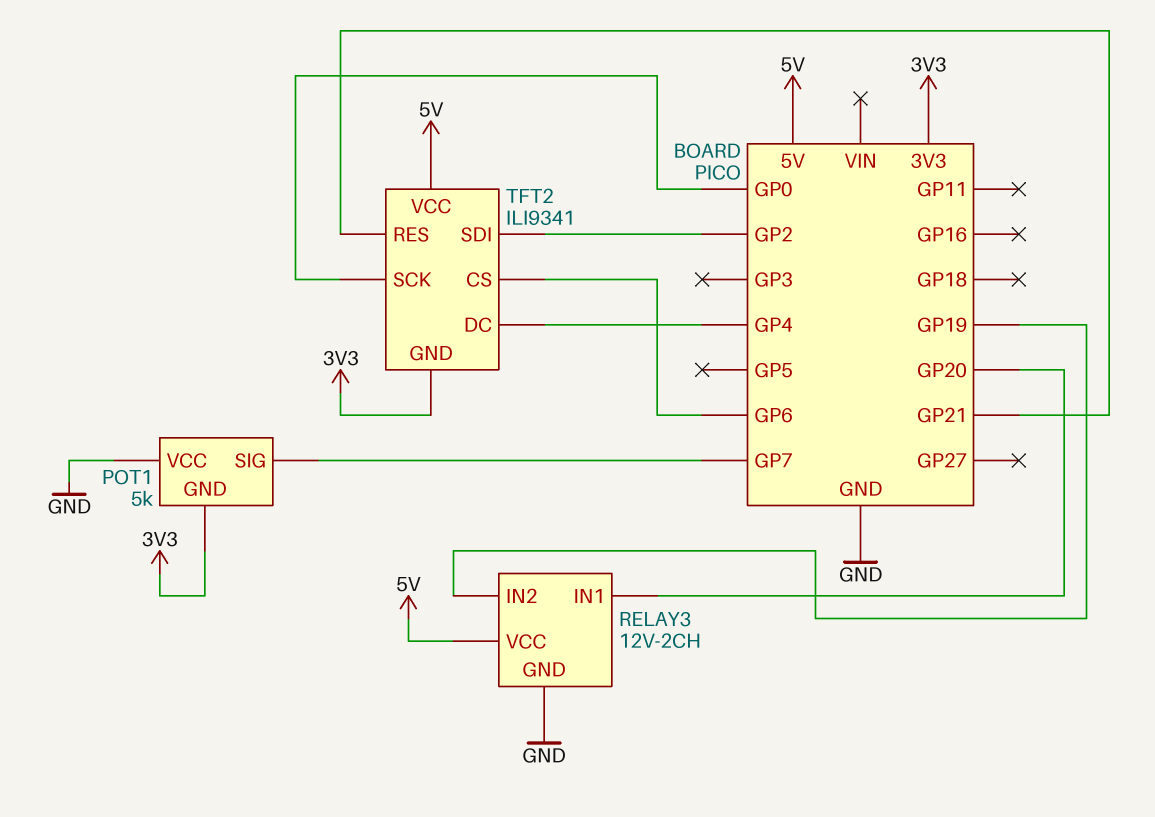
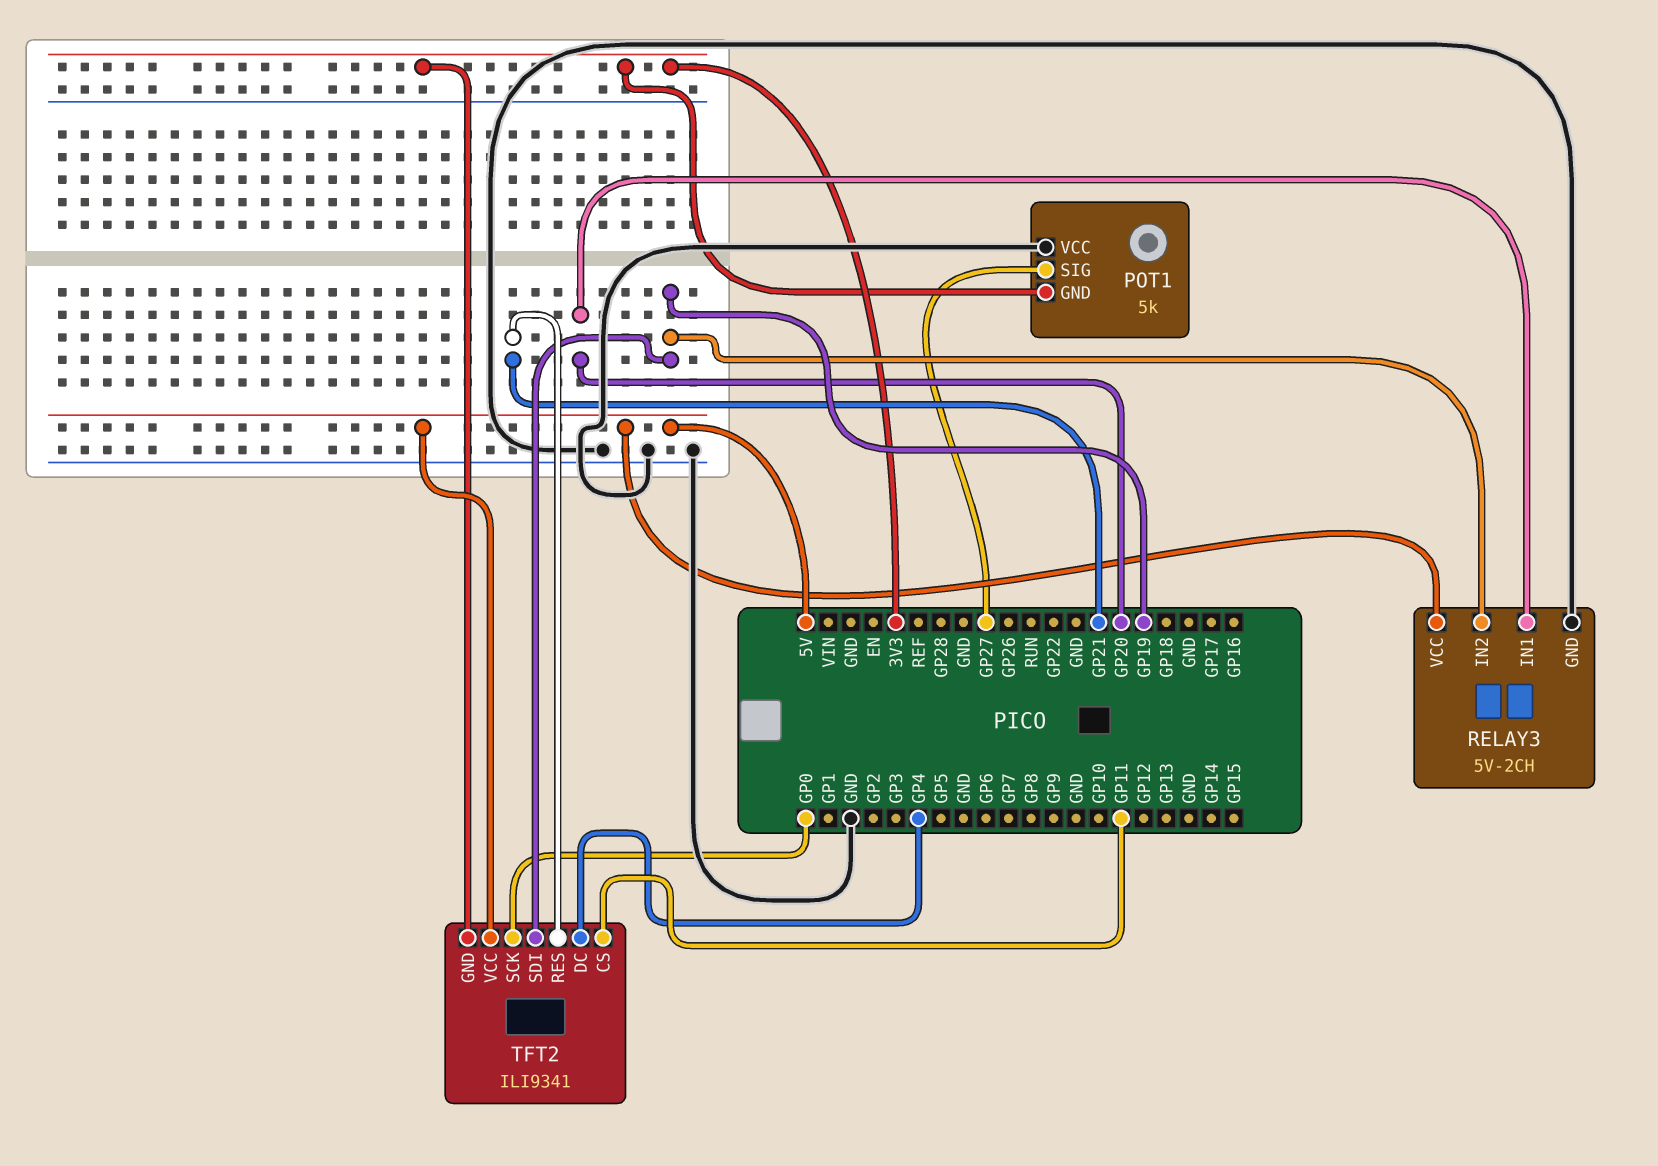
POT1 pin SIG: GP7 -> GP27
RELAY3: 12V-2CH -> 5V-2CH
TFT2 pin CS: GP6 -> GP11
TFT2 pin SDI: GP2 -> GP19

